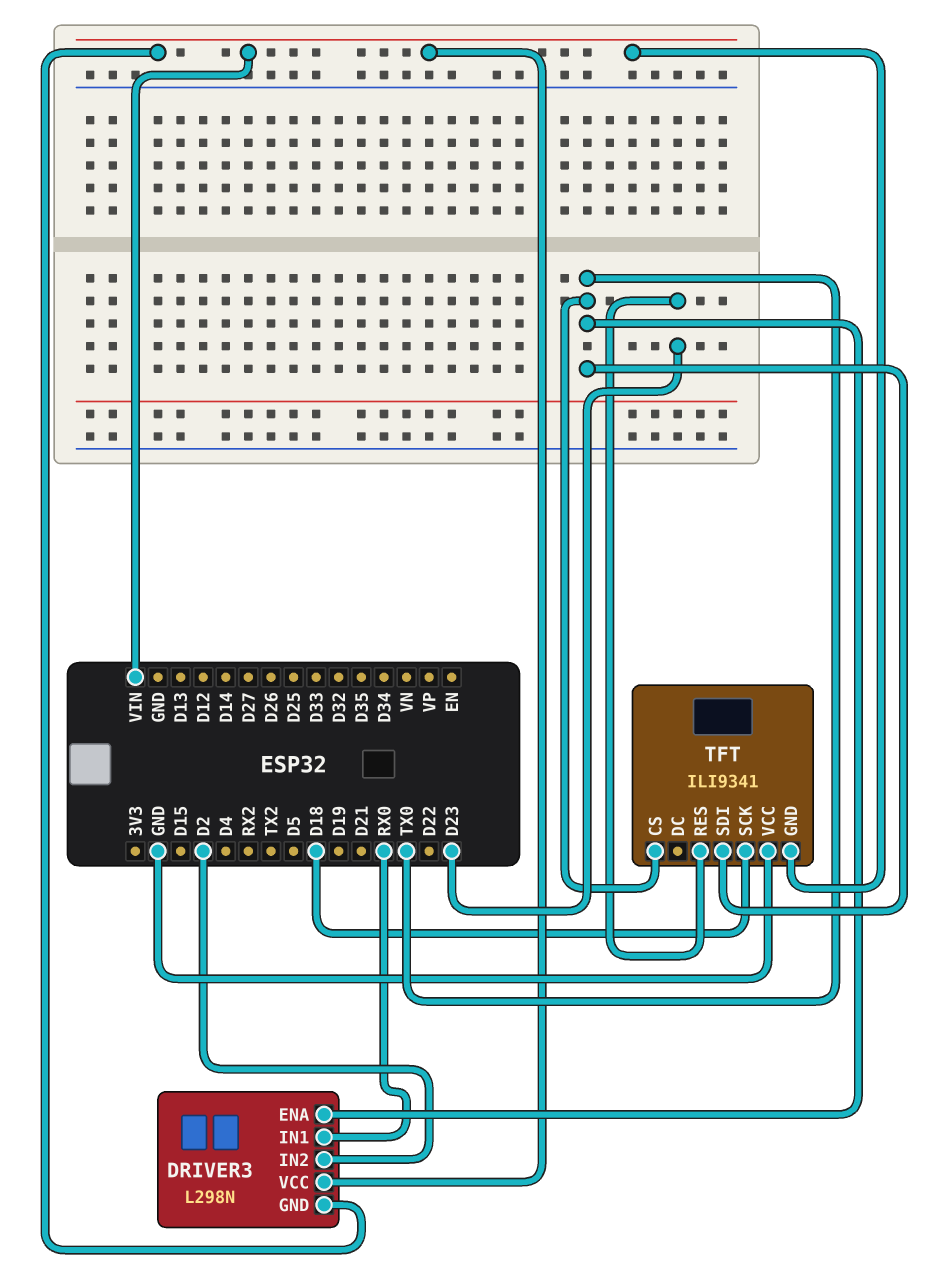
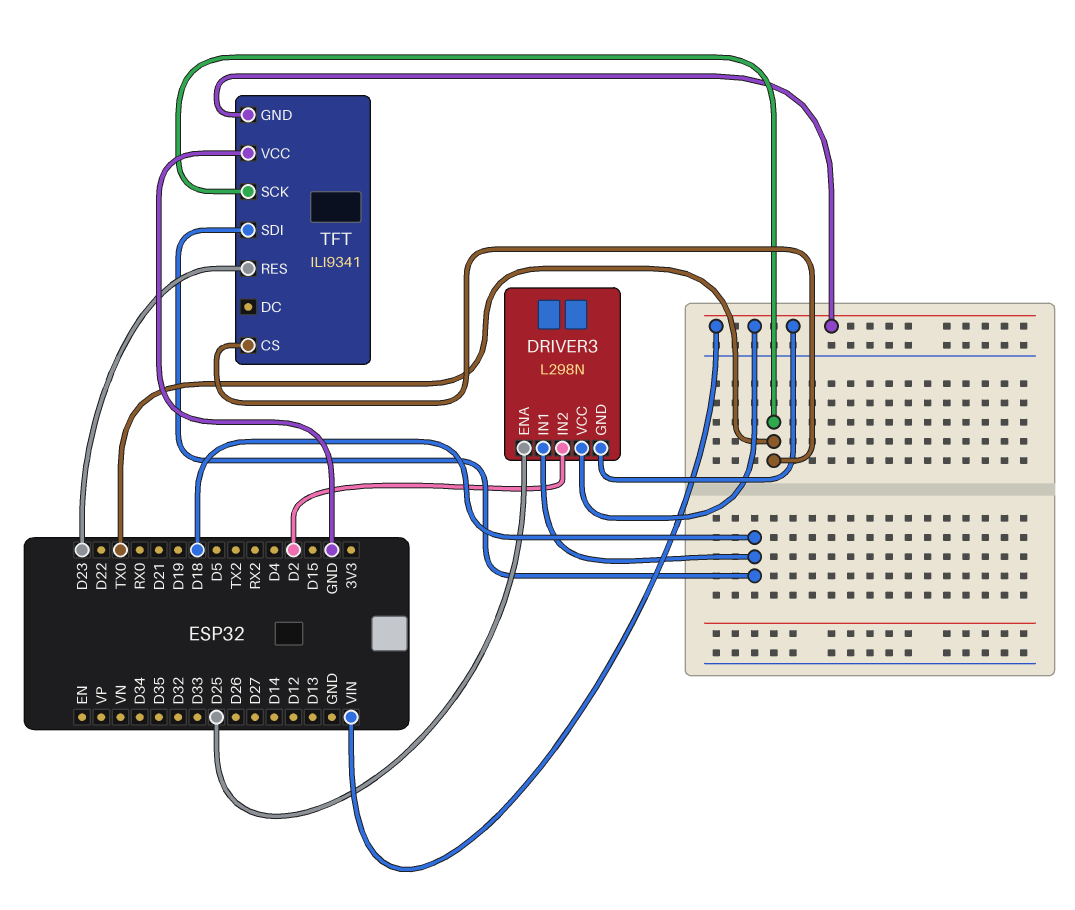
DRIVER3 pin ENA: TX0 -> D25
DRIVER3 pin IN1: RX0 -> D18
TFT pin SCK: D18 -> TX0
TFT pin SDI: TX0 -> D18

